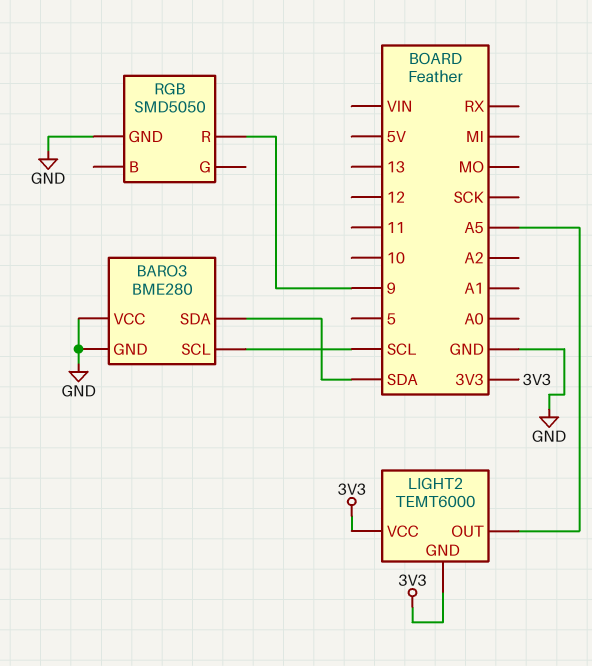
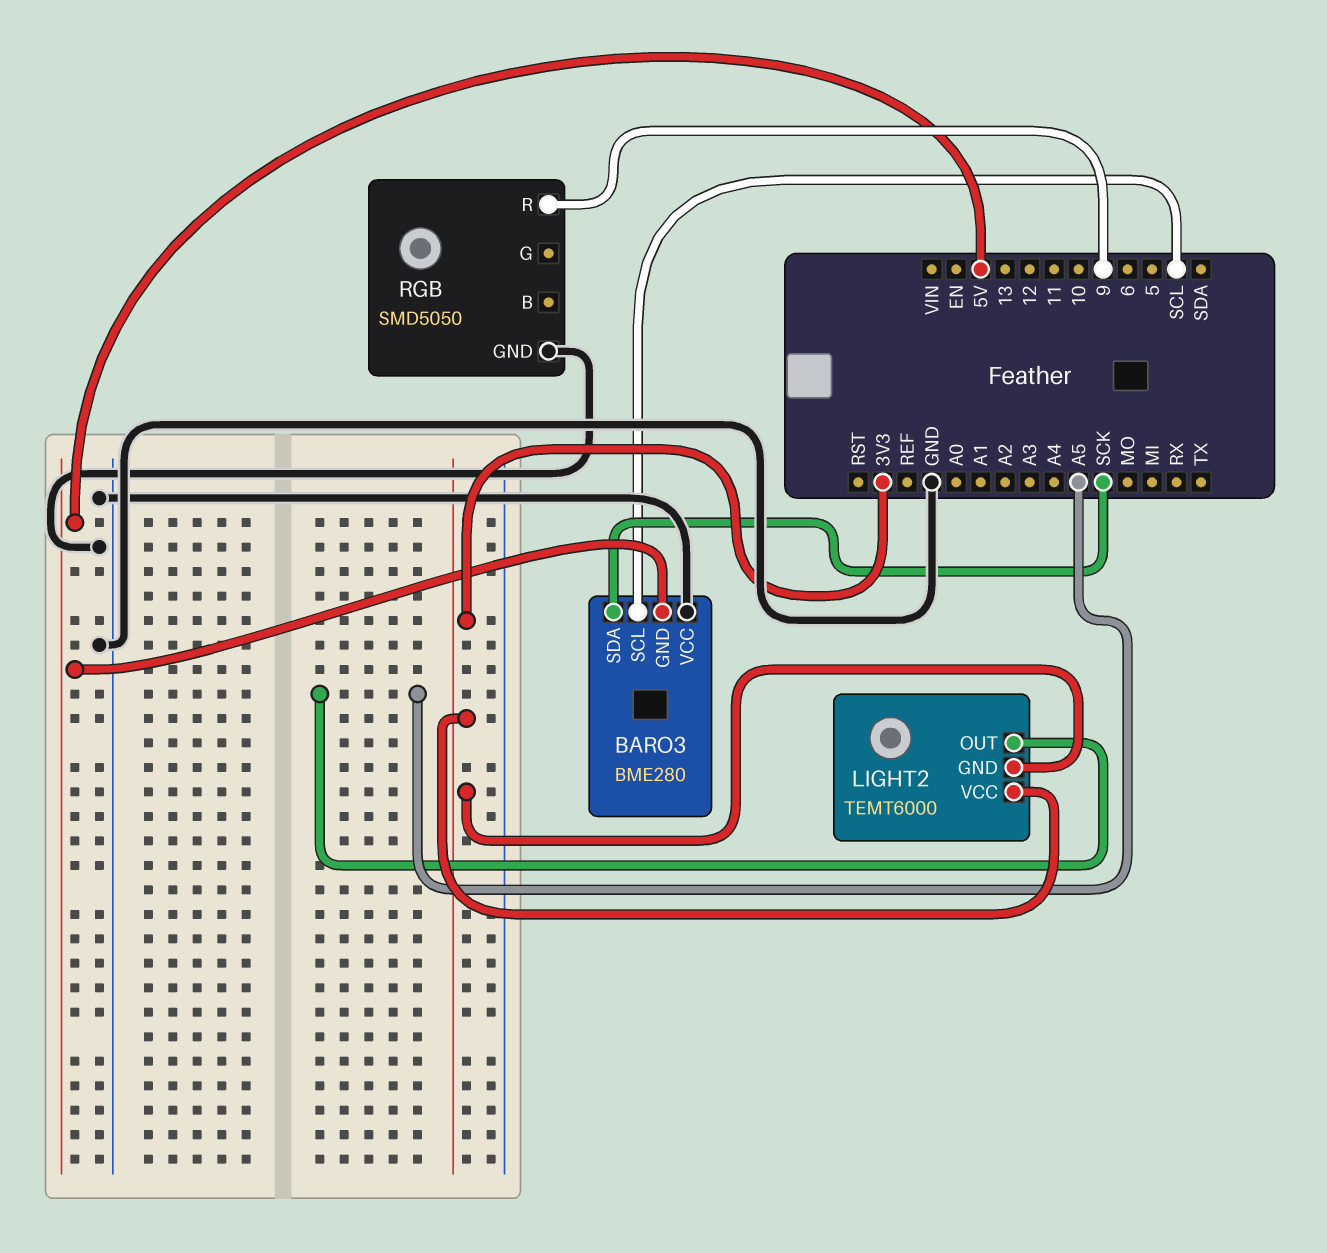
BARO3 pin GND: GND -> 5V
BARO3 pin SDA: SDA -> SCK

